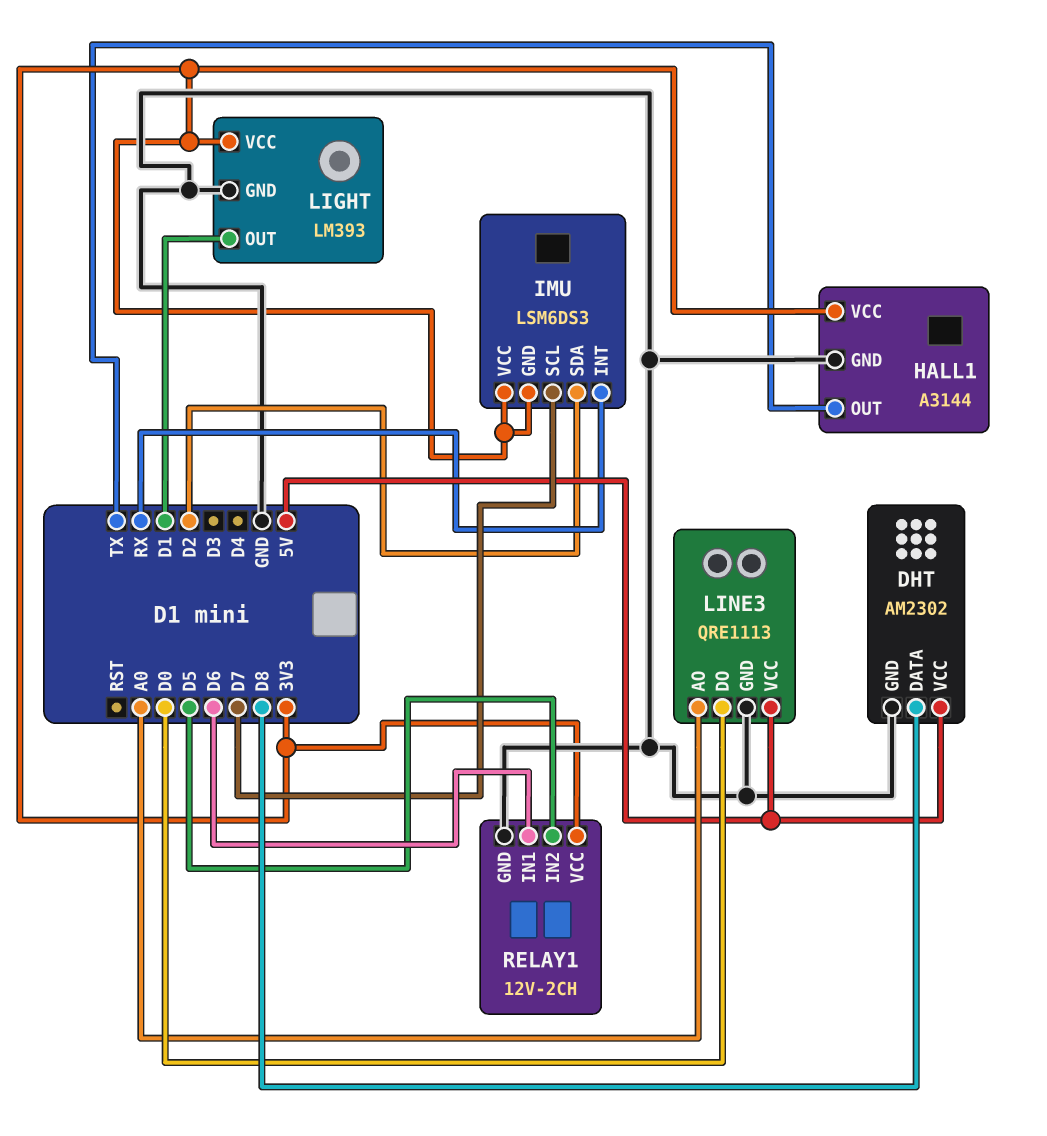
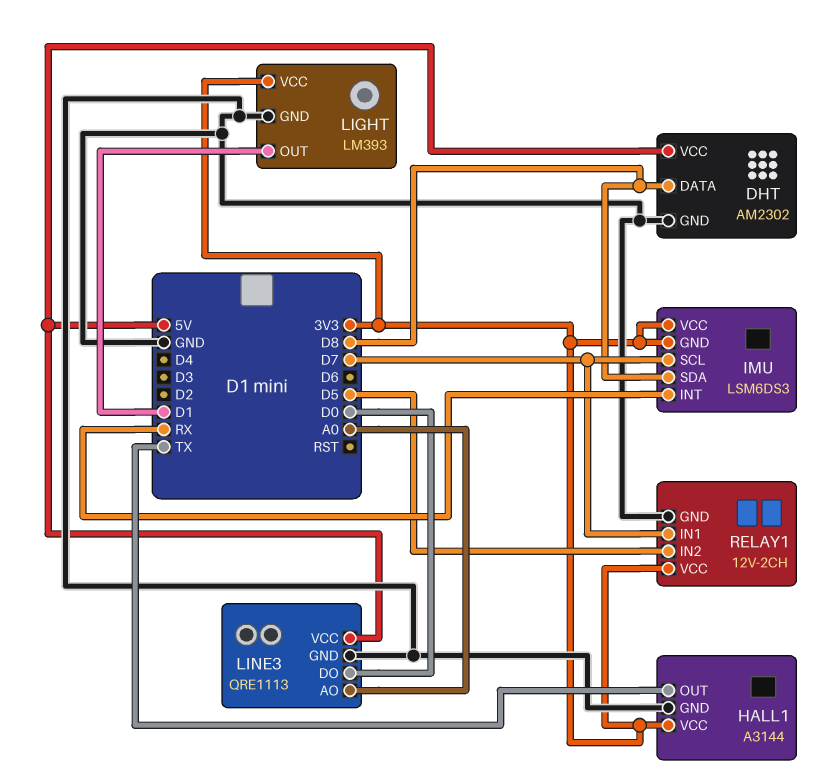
IMU pin SDA: D2 -> D8
RELAY1 pin IN1: D6 -> D7

